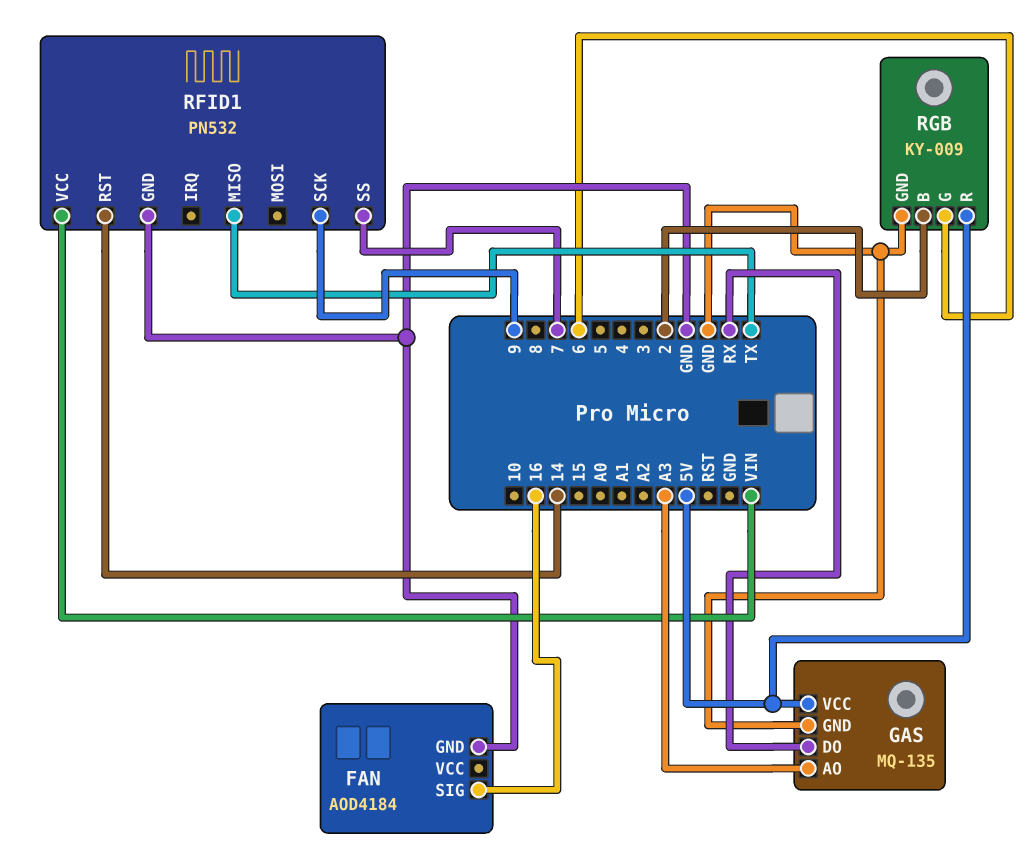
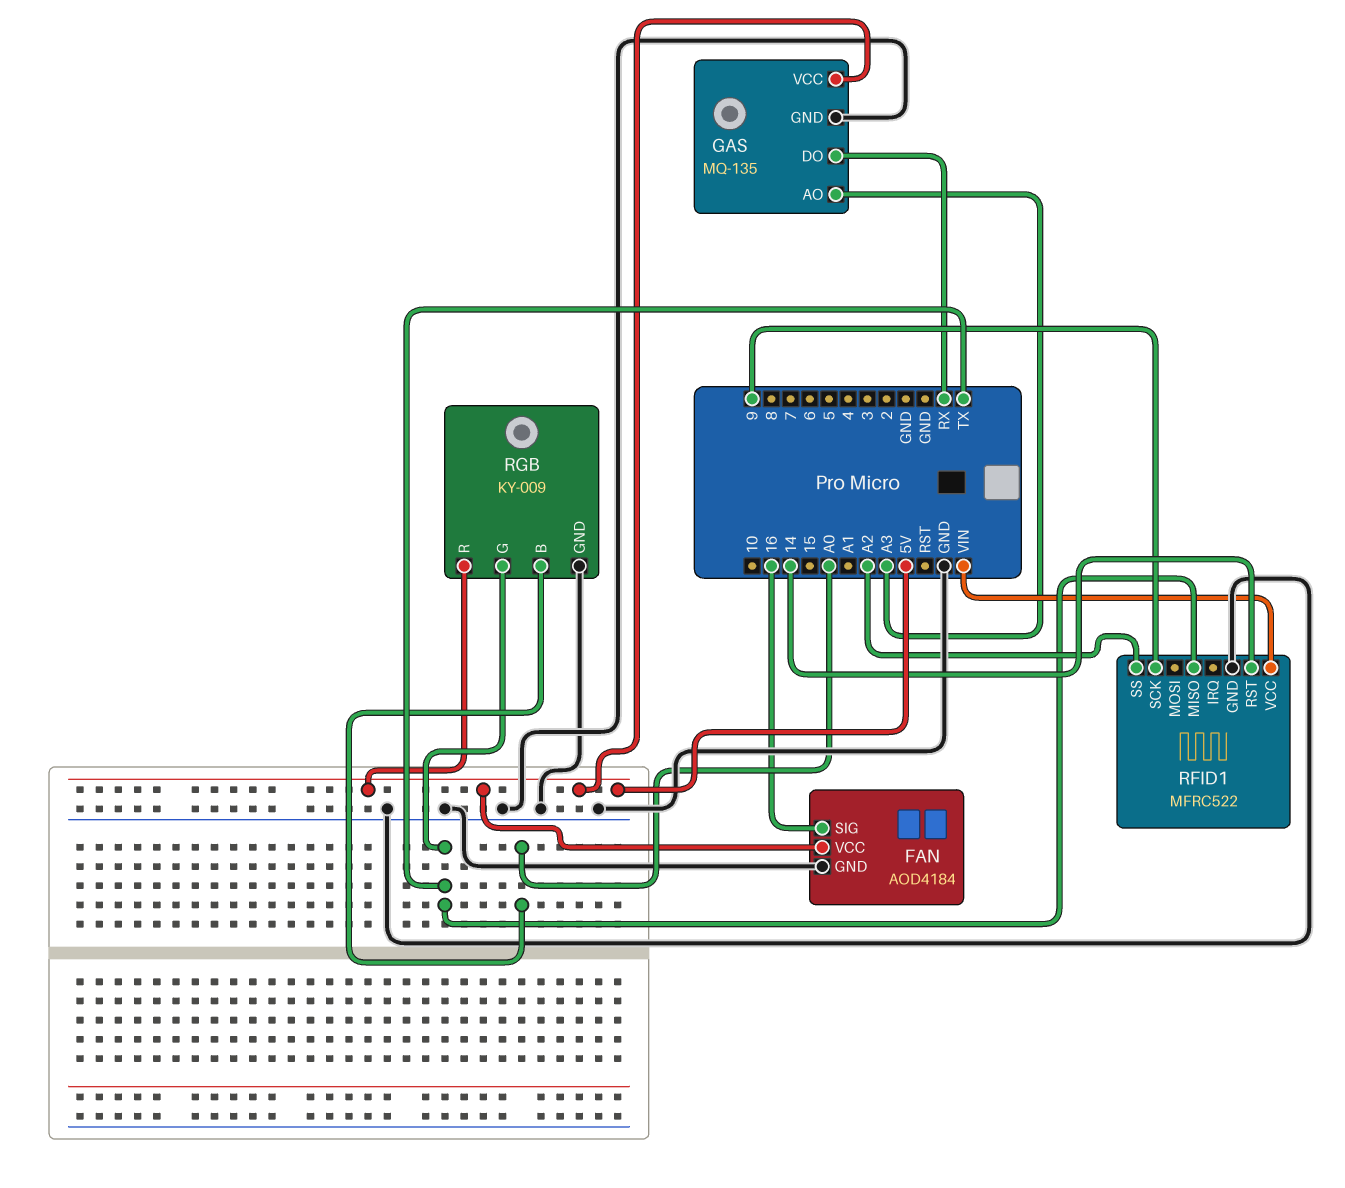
FAN pin VCC: none -> 5V
RFID1: PN532 -> MFRC522
RFID1 pin SS: 7 -> A2
RGB pin B: 2 -> A0
RGB pin G: 6 -> TX

